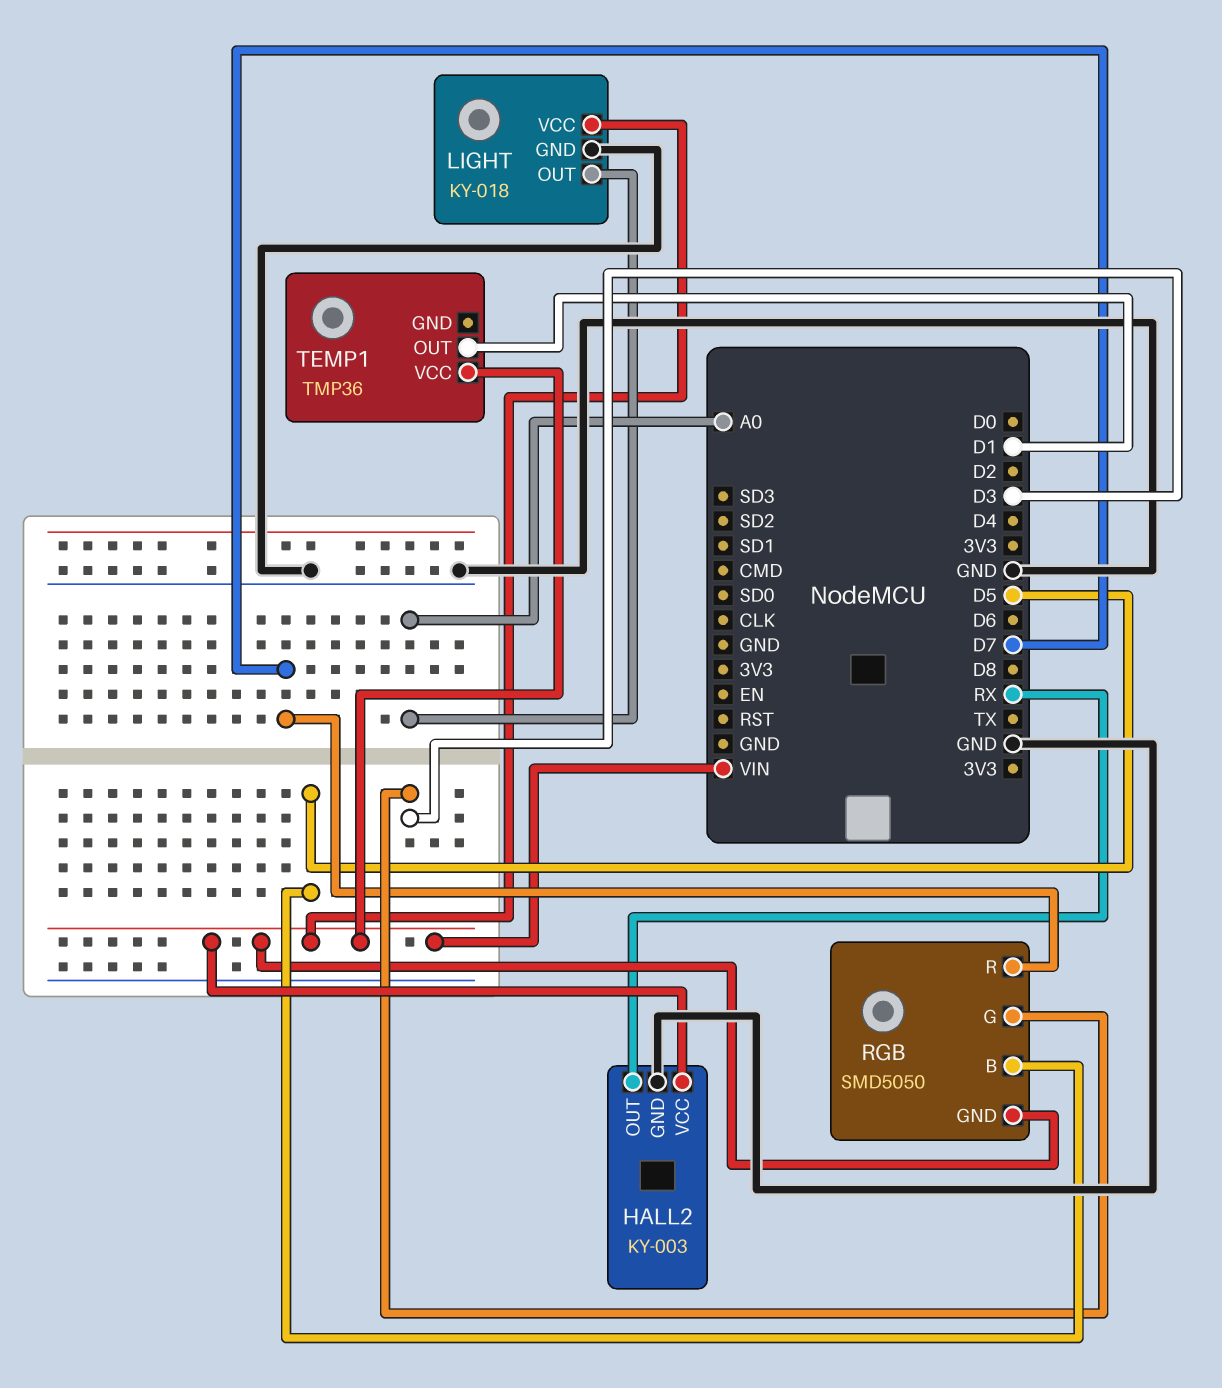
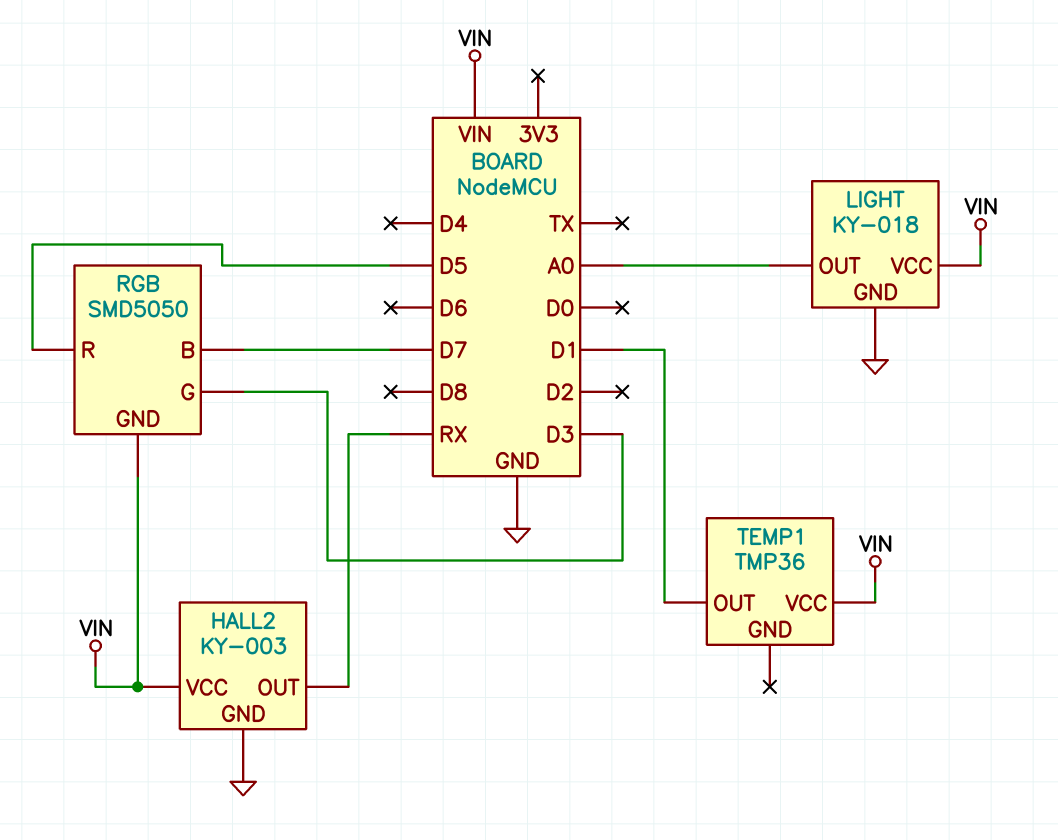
RGB pin B: D5 -> D7
RGB pin R: D7 -> D5

